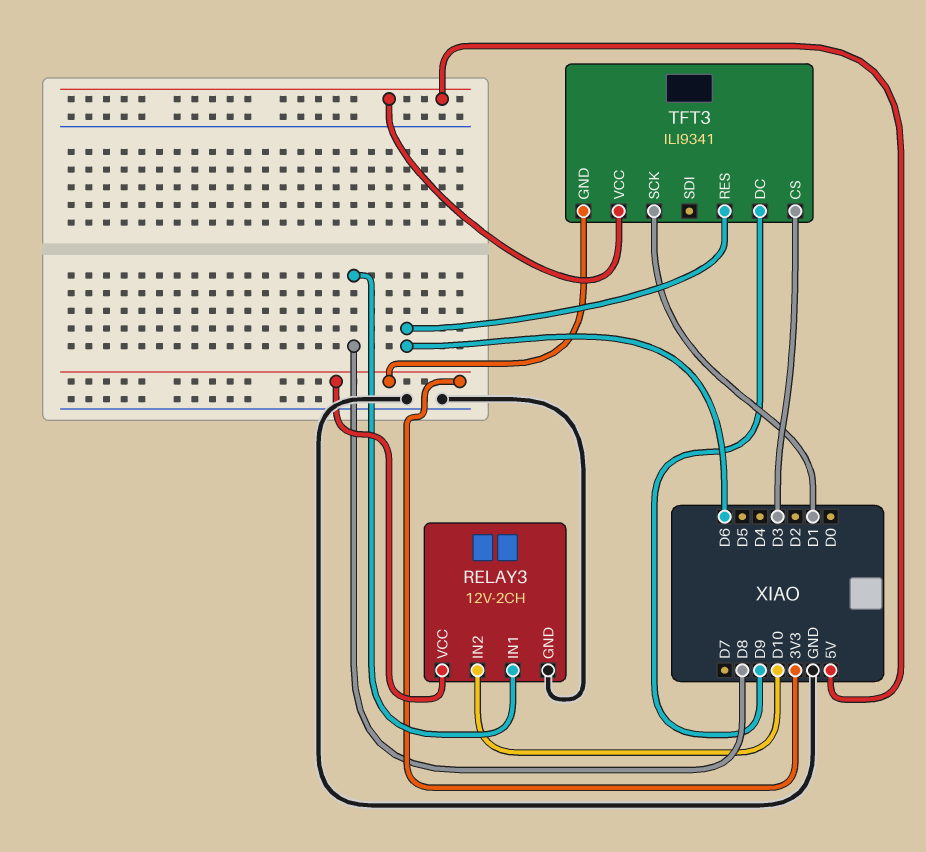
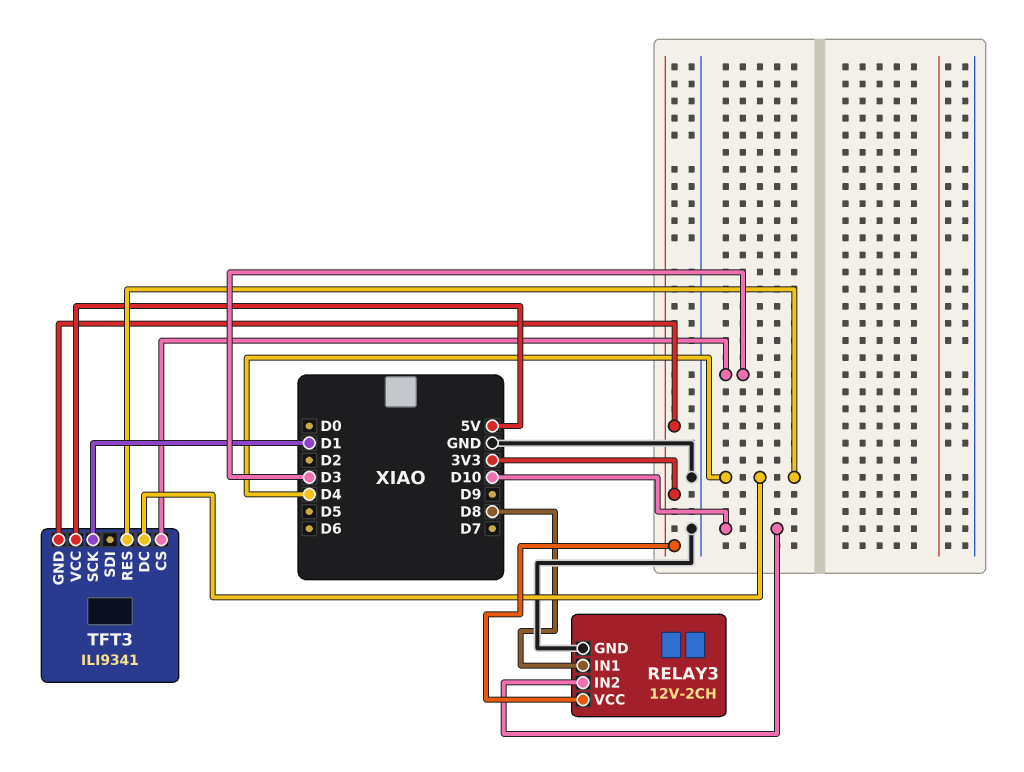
TFT3 pin DC: D9 -> D4
TFT3 pin RES: D6 -> D4

